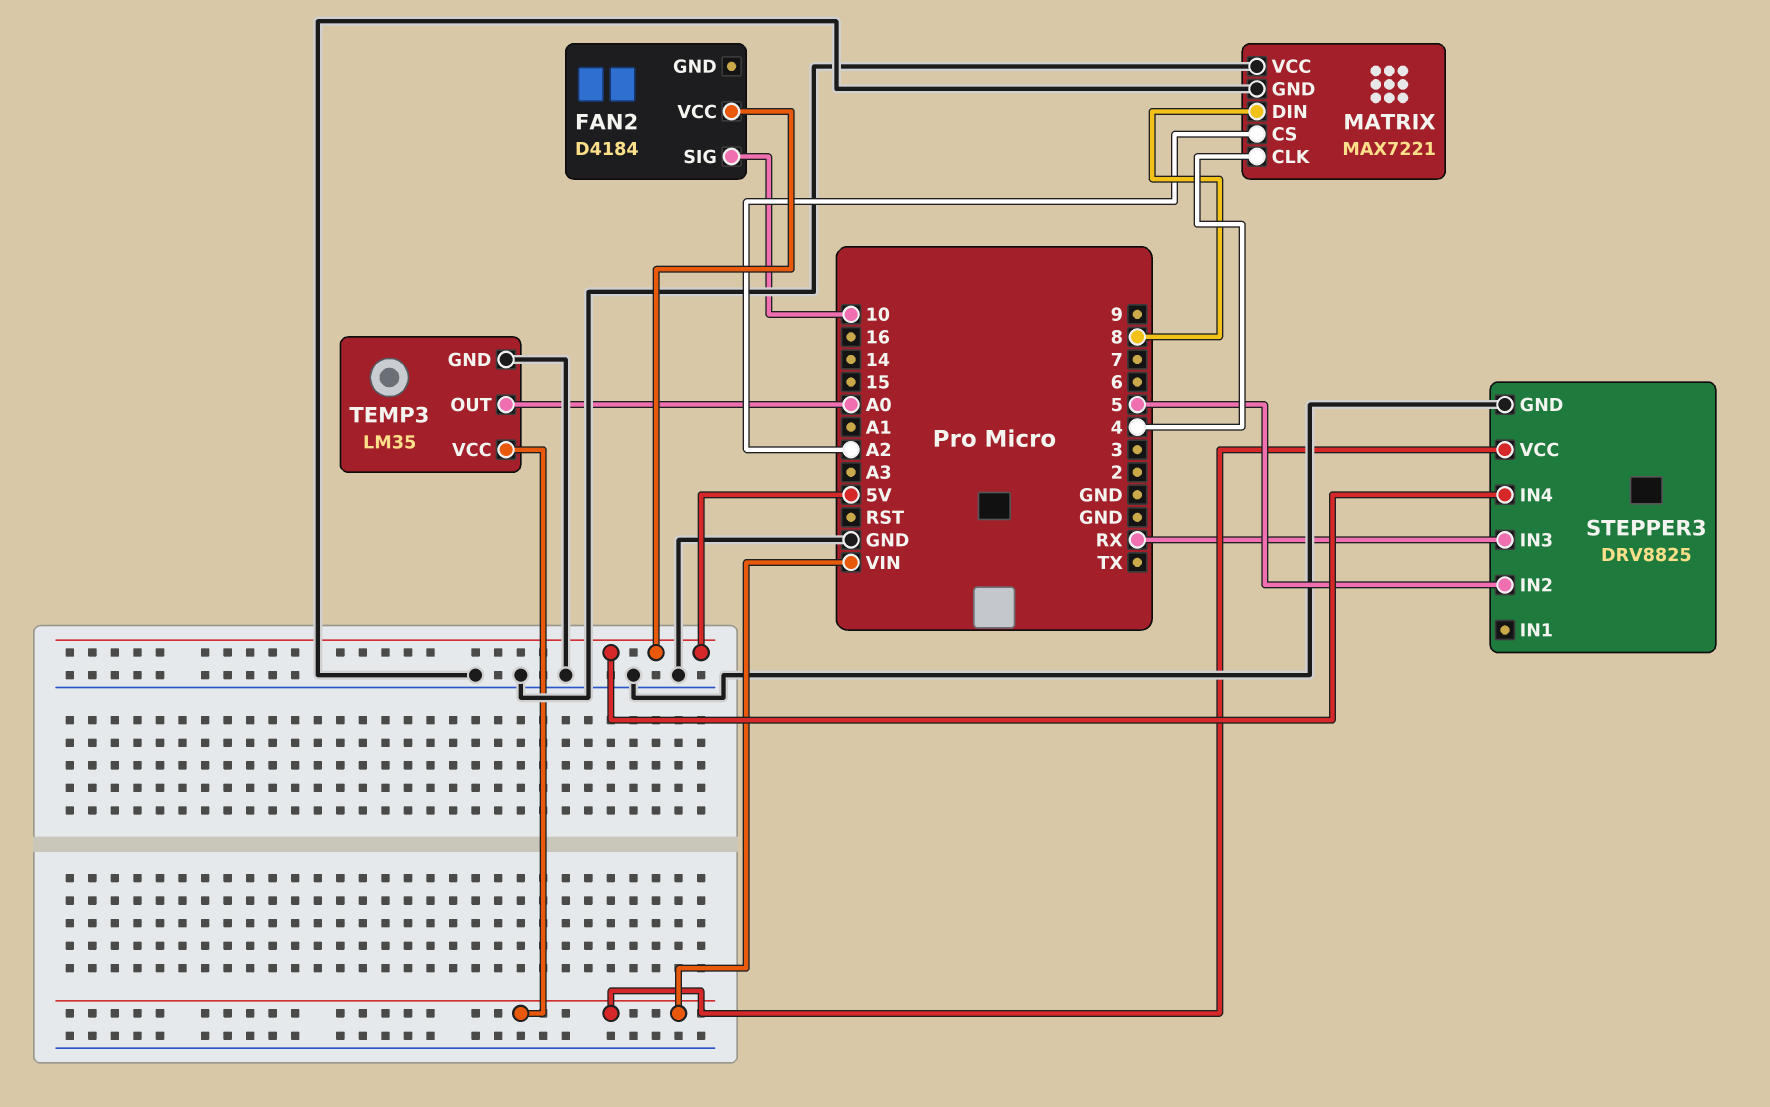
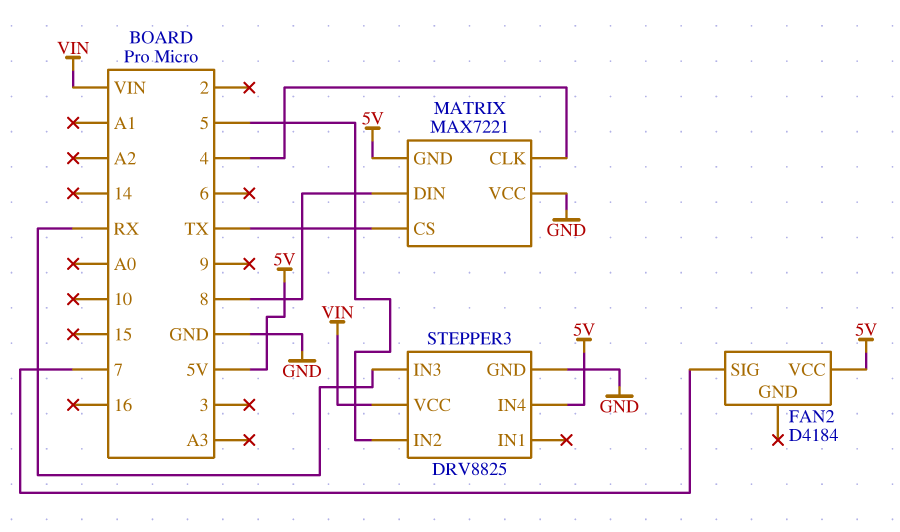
FAN2 pin SIG: 10 -> 7
MATRIX pin CS: A2 -> TX
MATRIX pin GND: GND -> 5V
TEMP3: LM35 -> none
TEMP3 pin GND: GND -> none
TEMP3 pin OUT: A0 -> none
TEMP3 pin VCC: VIN -> none

